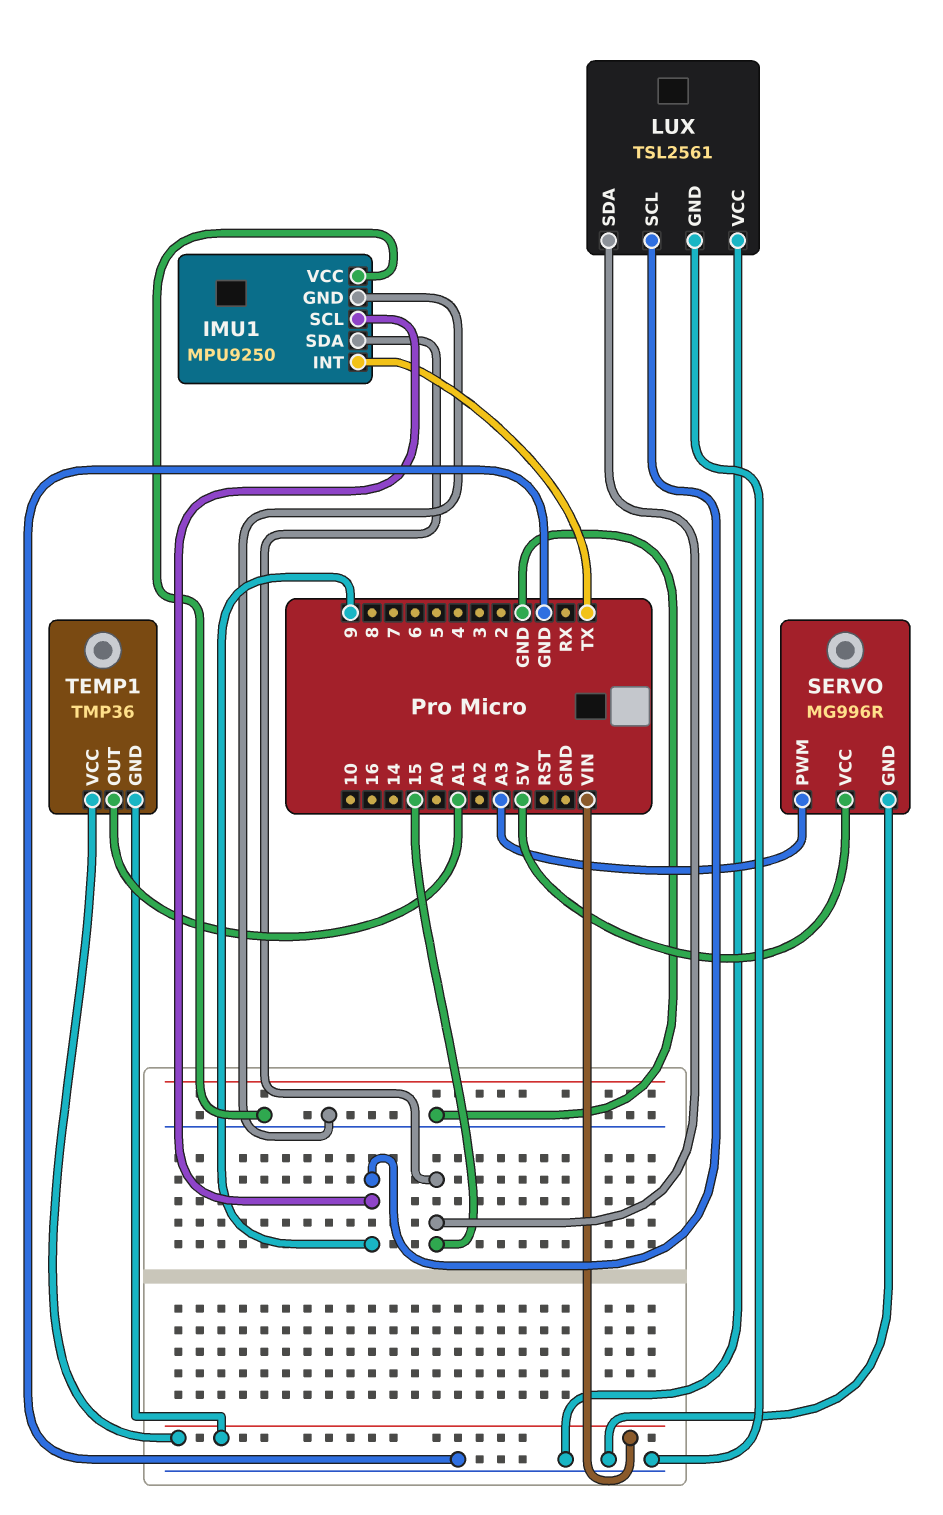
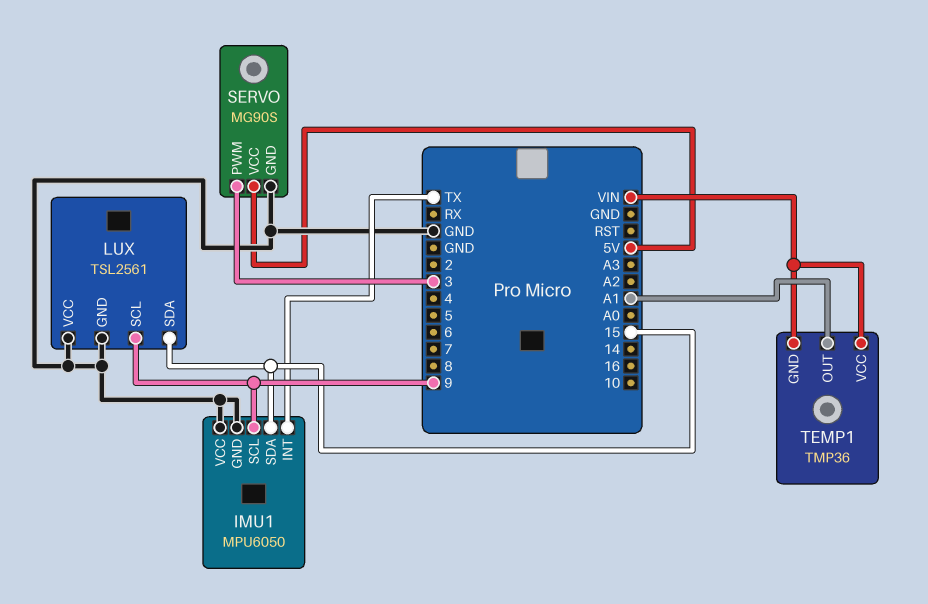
IMU1: MPU9250 -> MPU6050
SERVO: MG996R -> MG90S
SERVO pin PWM: A3 -> 3

